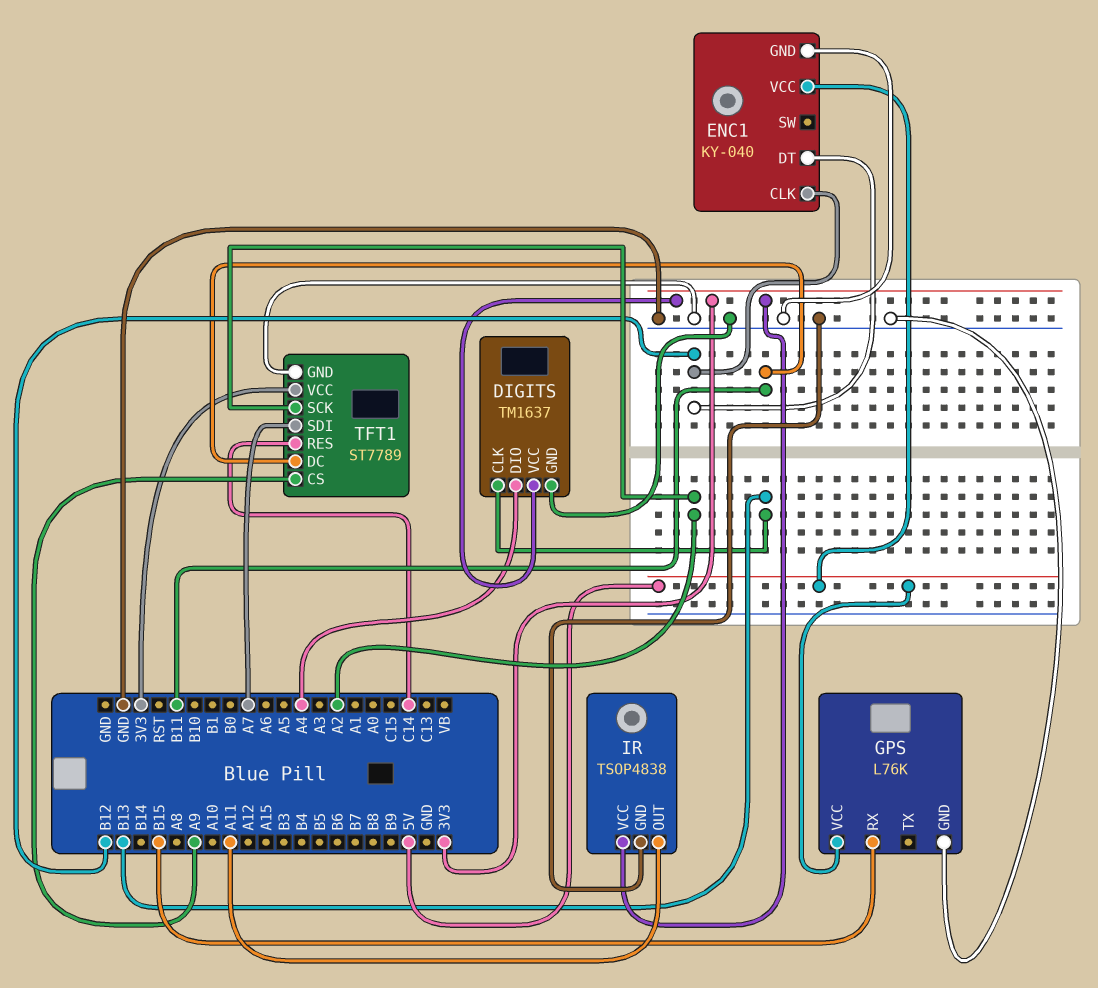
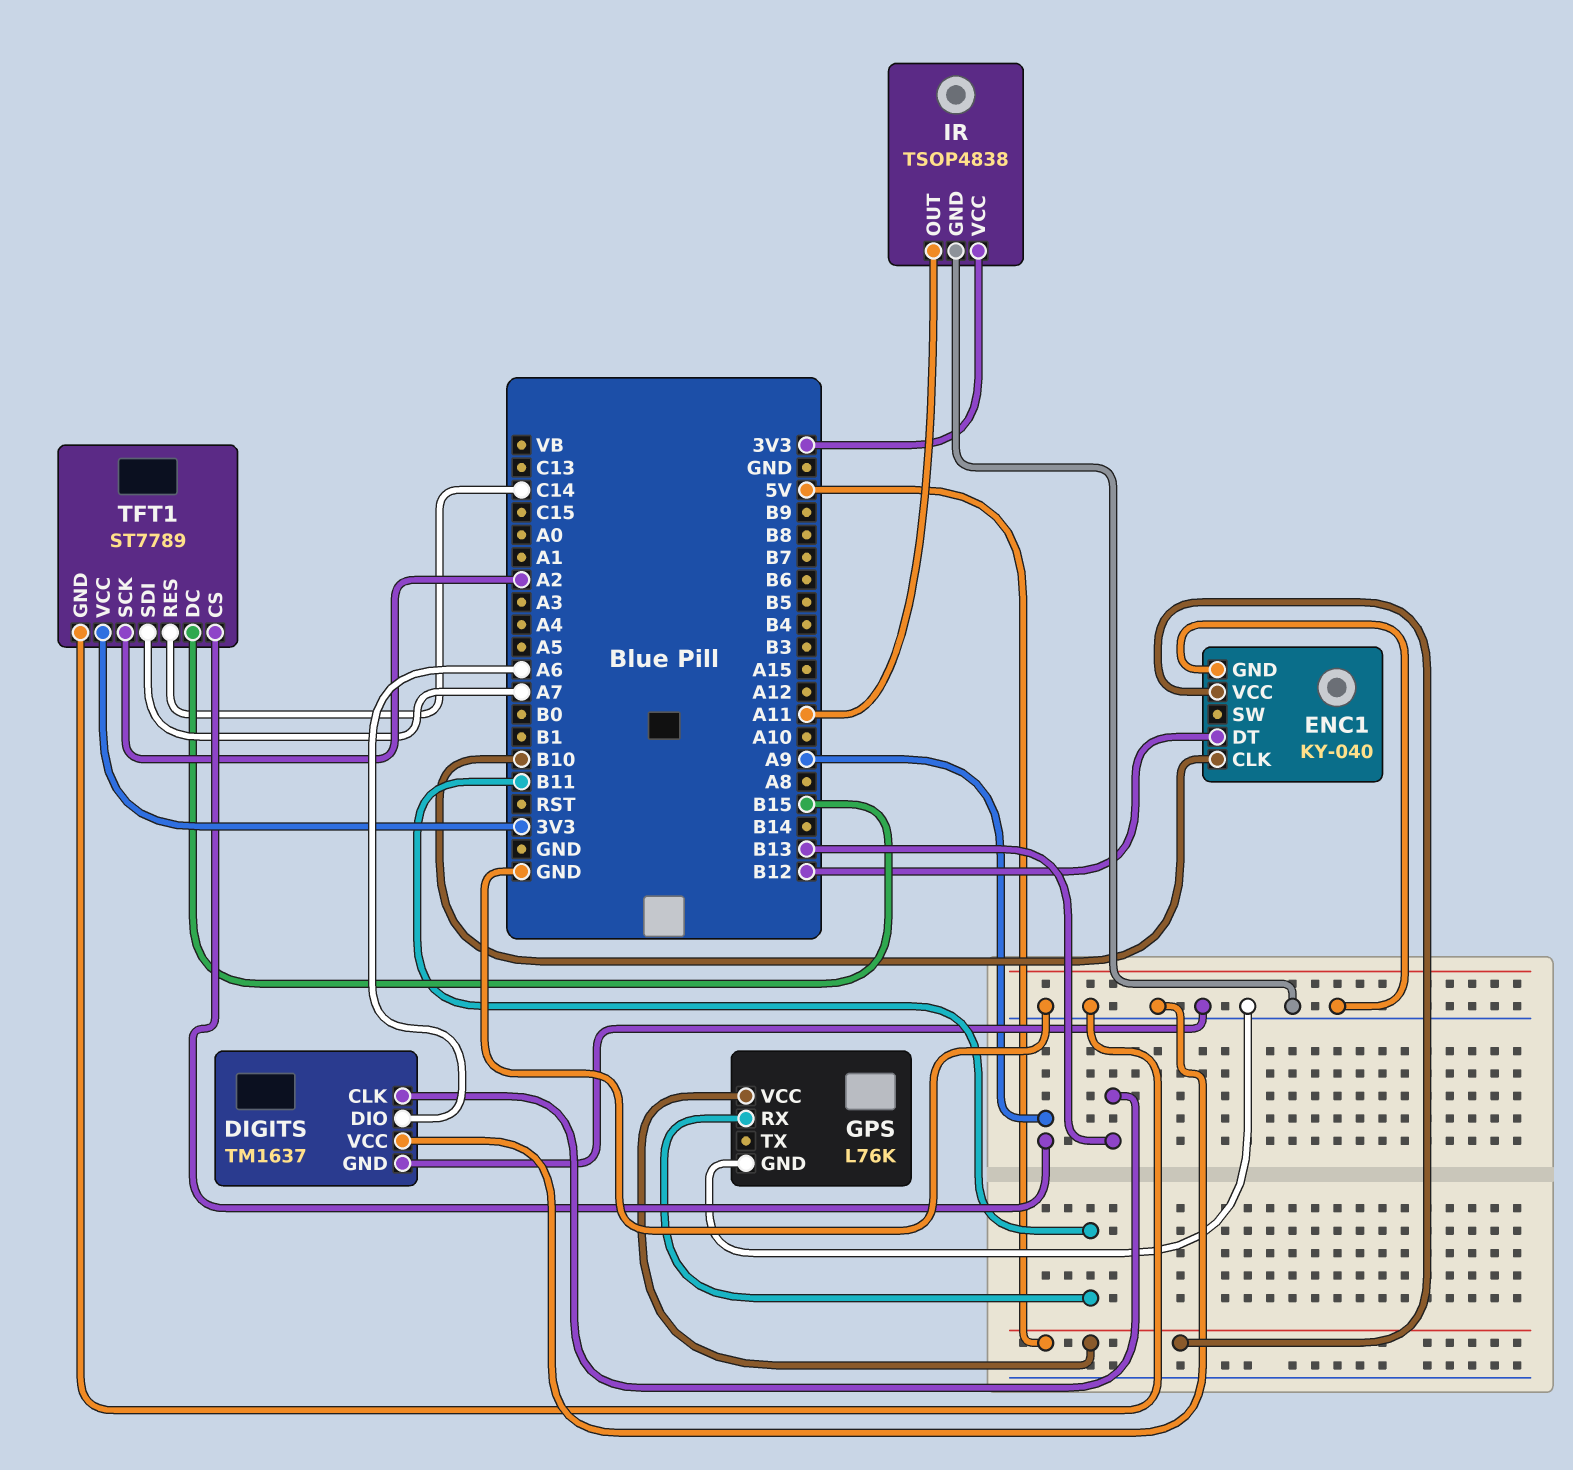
DIGITS pin DIO: A4 -> A6
DIGITS pin VCC: 3V3 -> GND
ENC1 pin CLK: B12 -> B10
GPS pin RX: B15 -> B11
TFT1 pin DC: B11 -> B15

